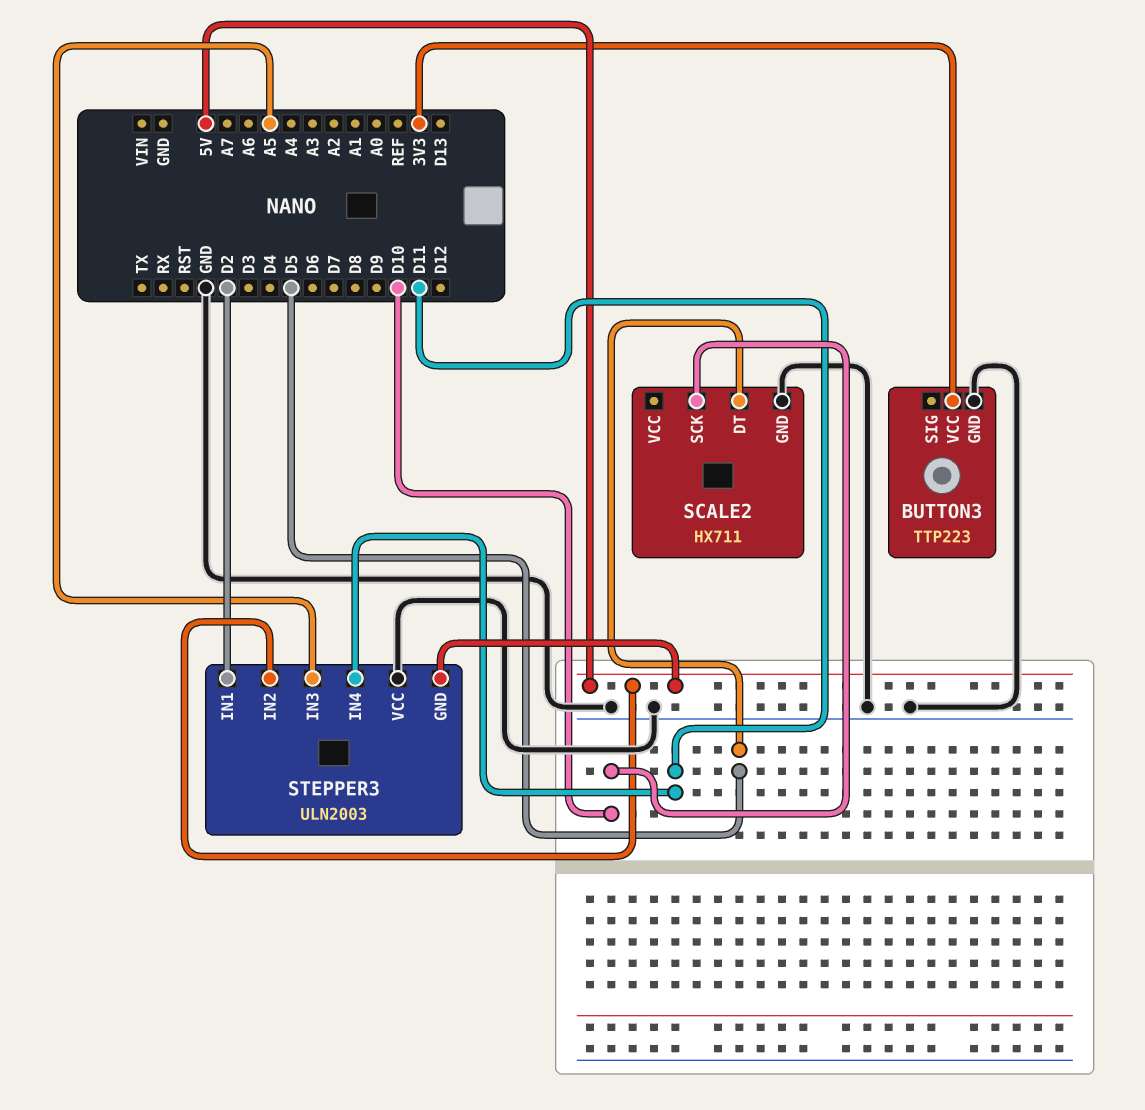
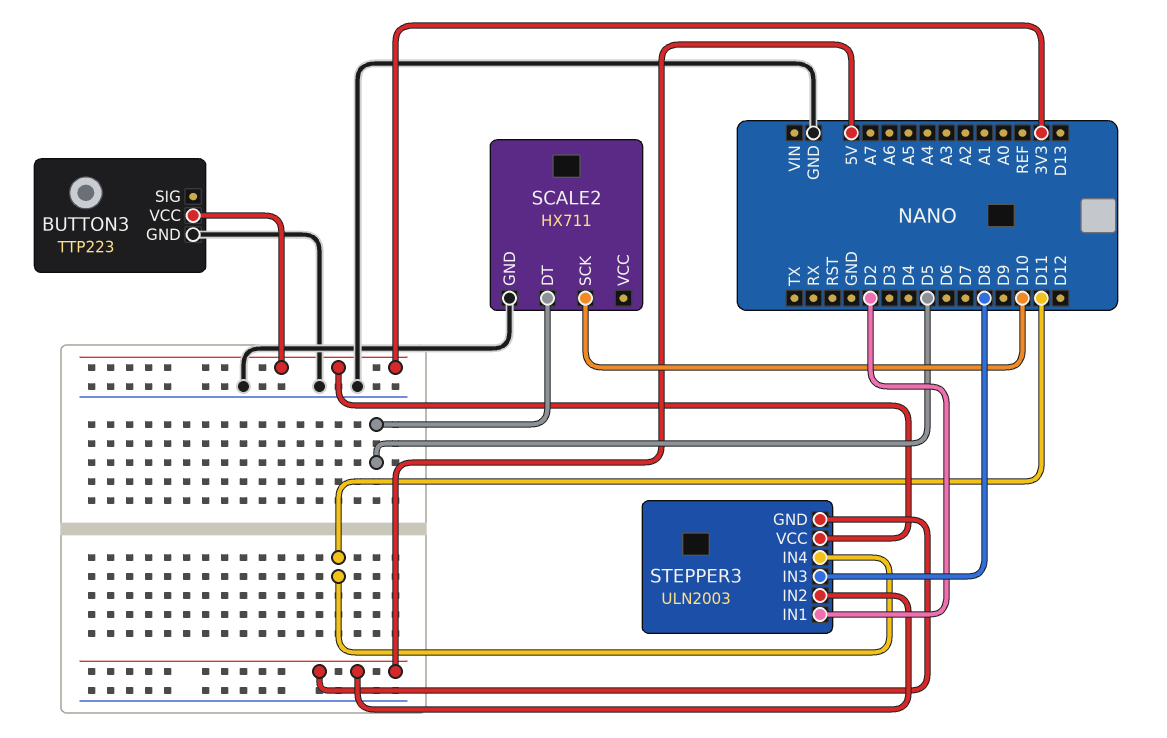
STEPPER3 pin IN3: A5 -> D8
STEPPER3 pin VCC: GND -> 3V3

